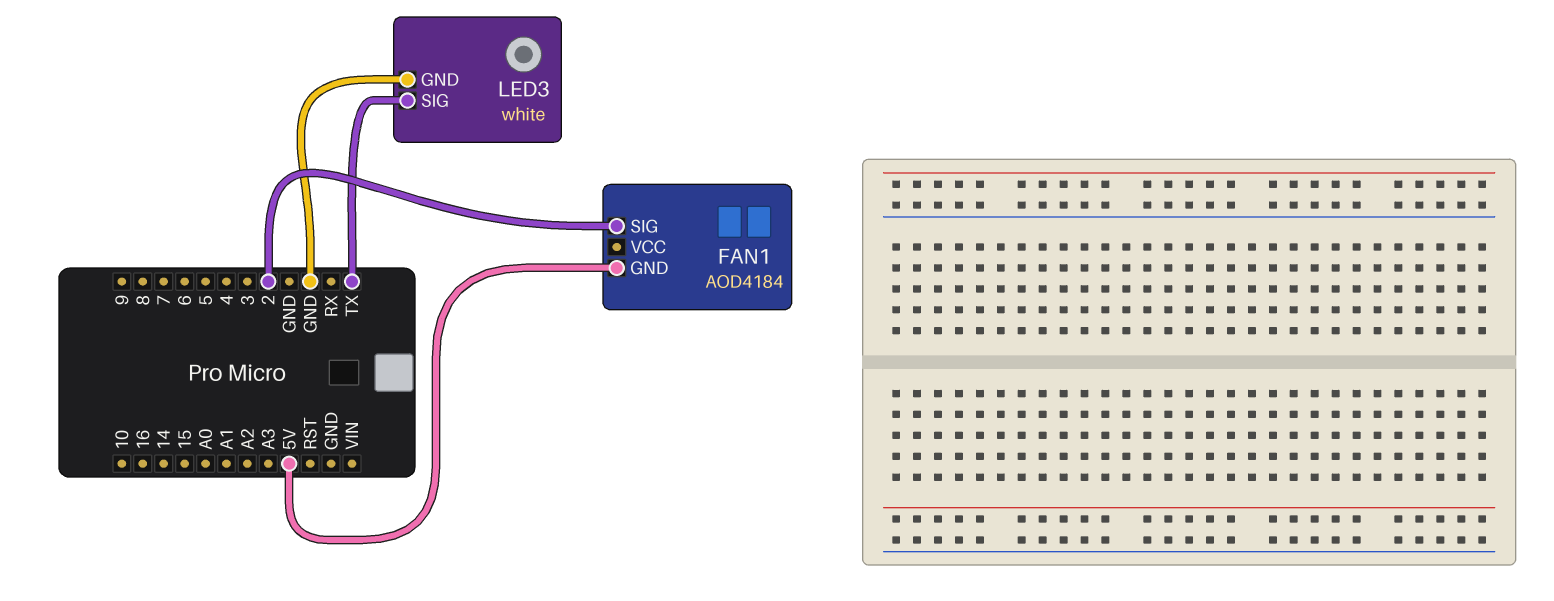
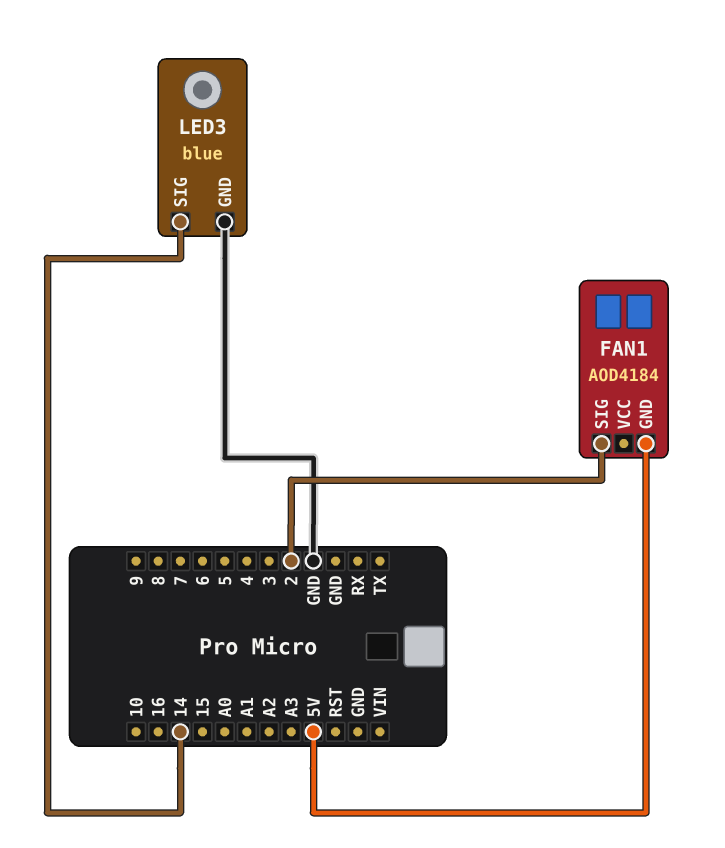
LED3: white -> blue
LED3 pin SIG: TX -> 14

